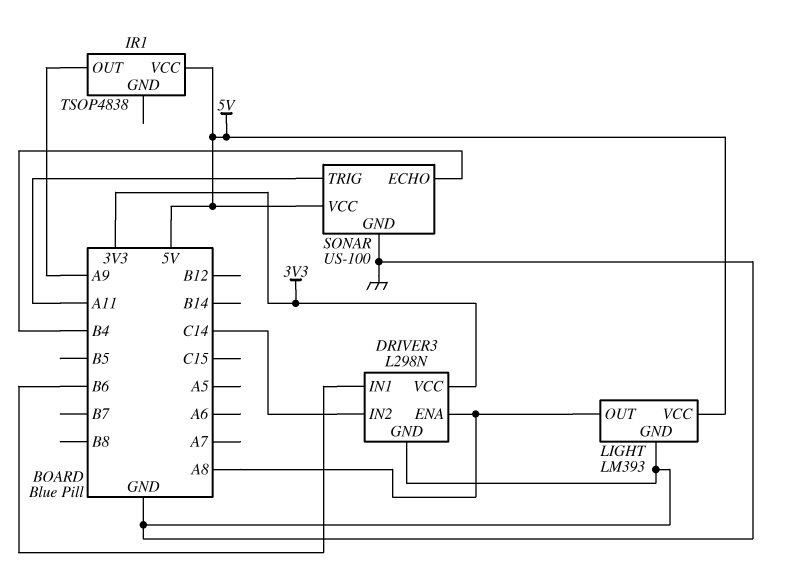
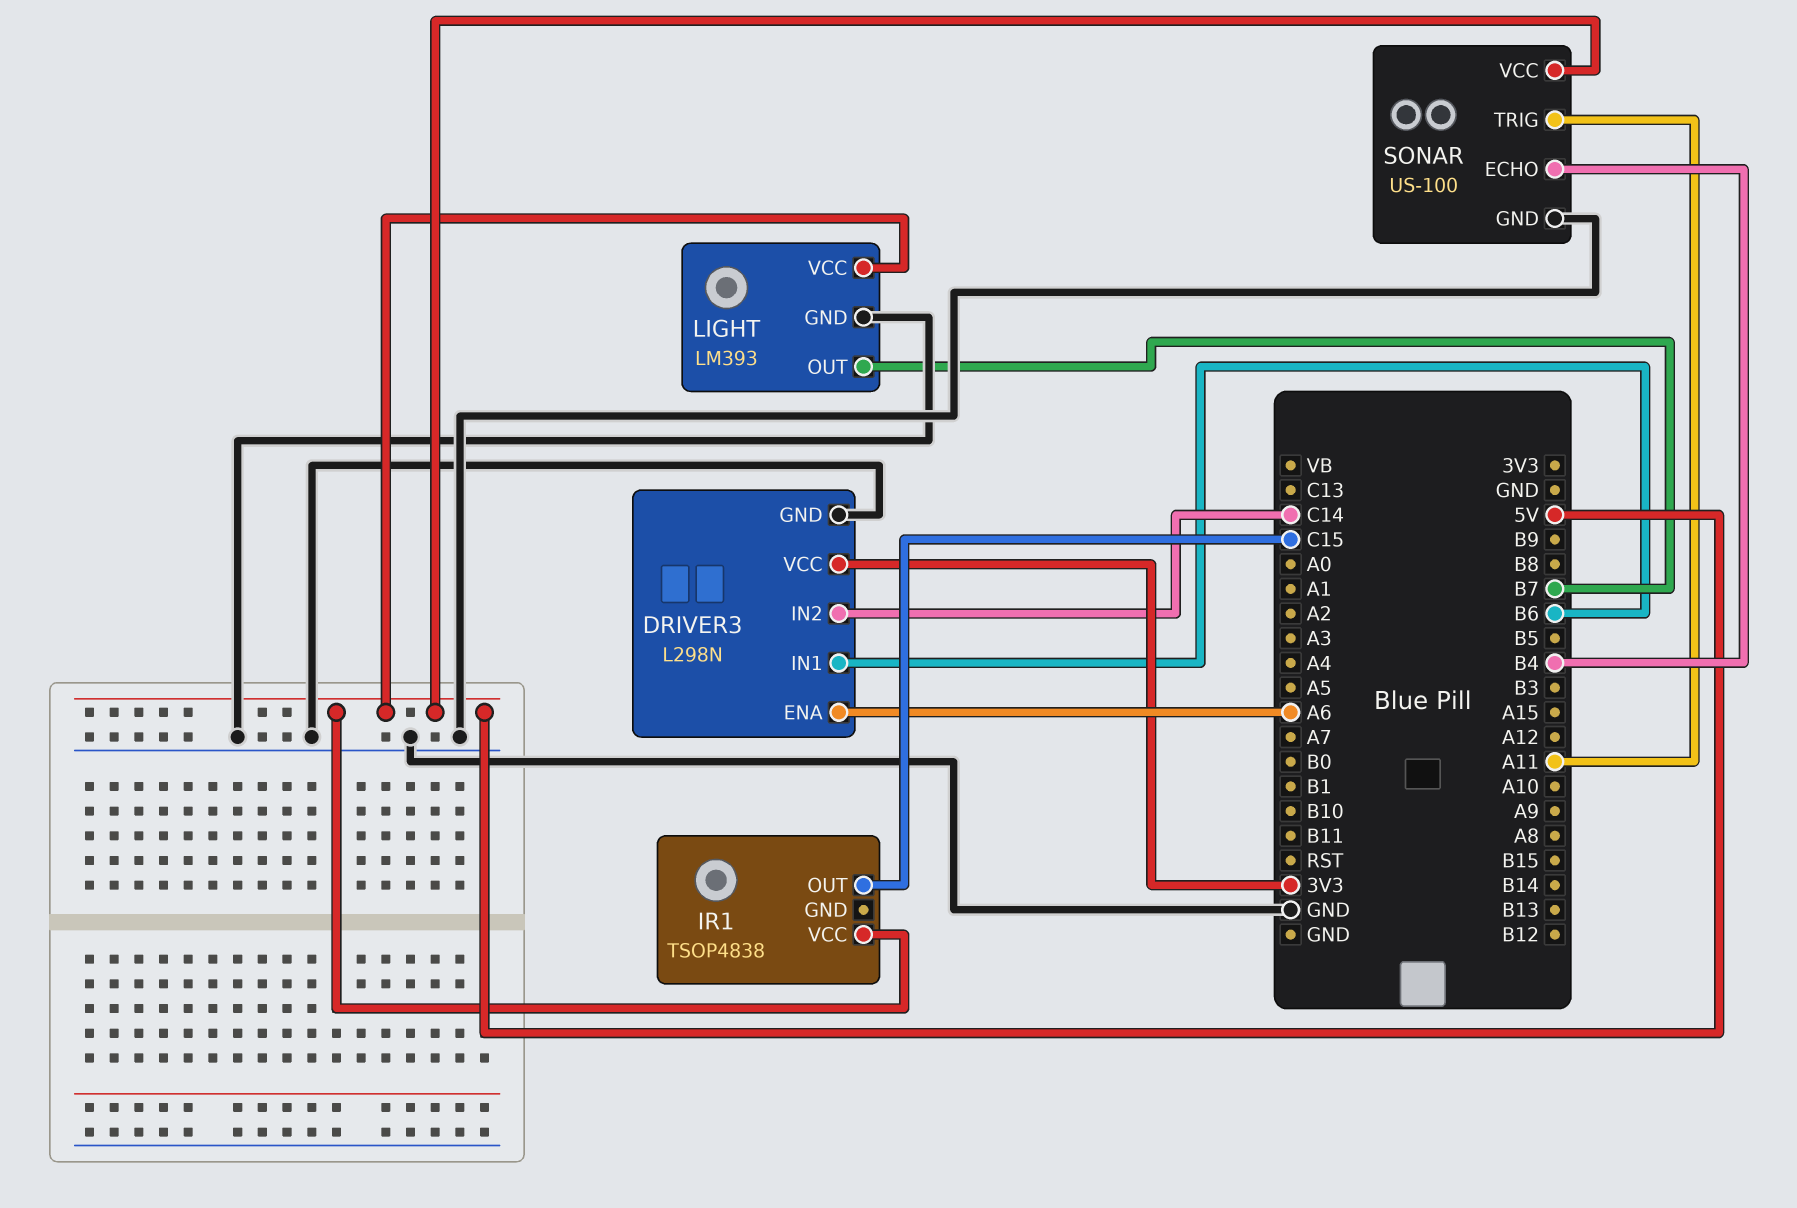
DRIVER3 pin ENA: A8 -> A6
IR1 pin OUT: A9 -> C15
LIGHT pin OUT: A8 -> B7

